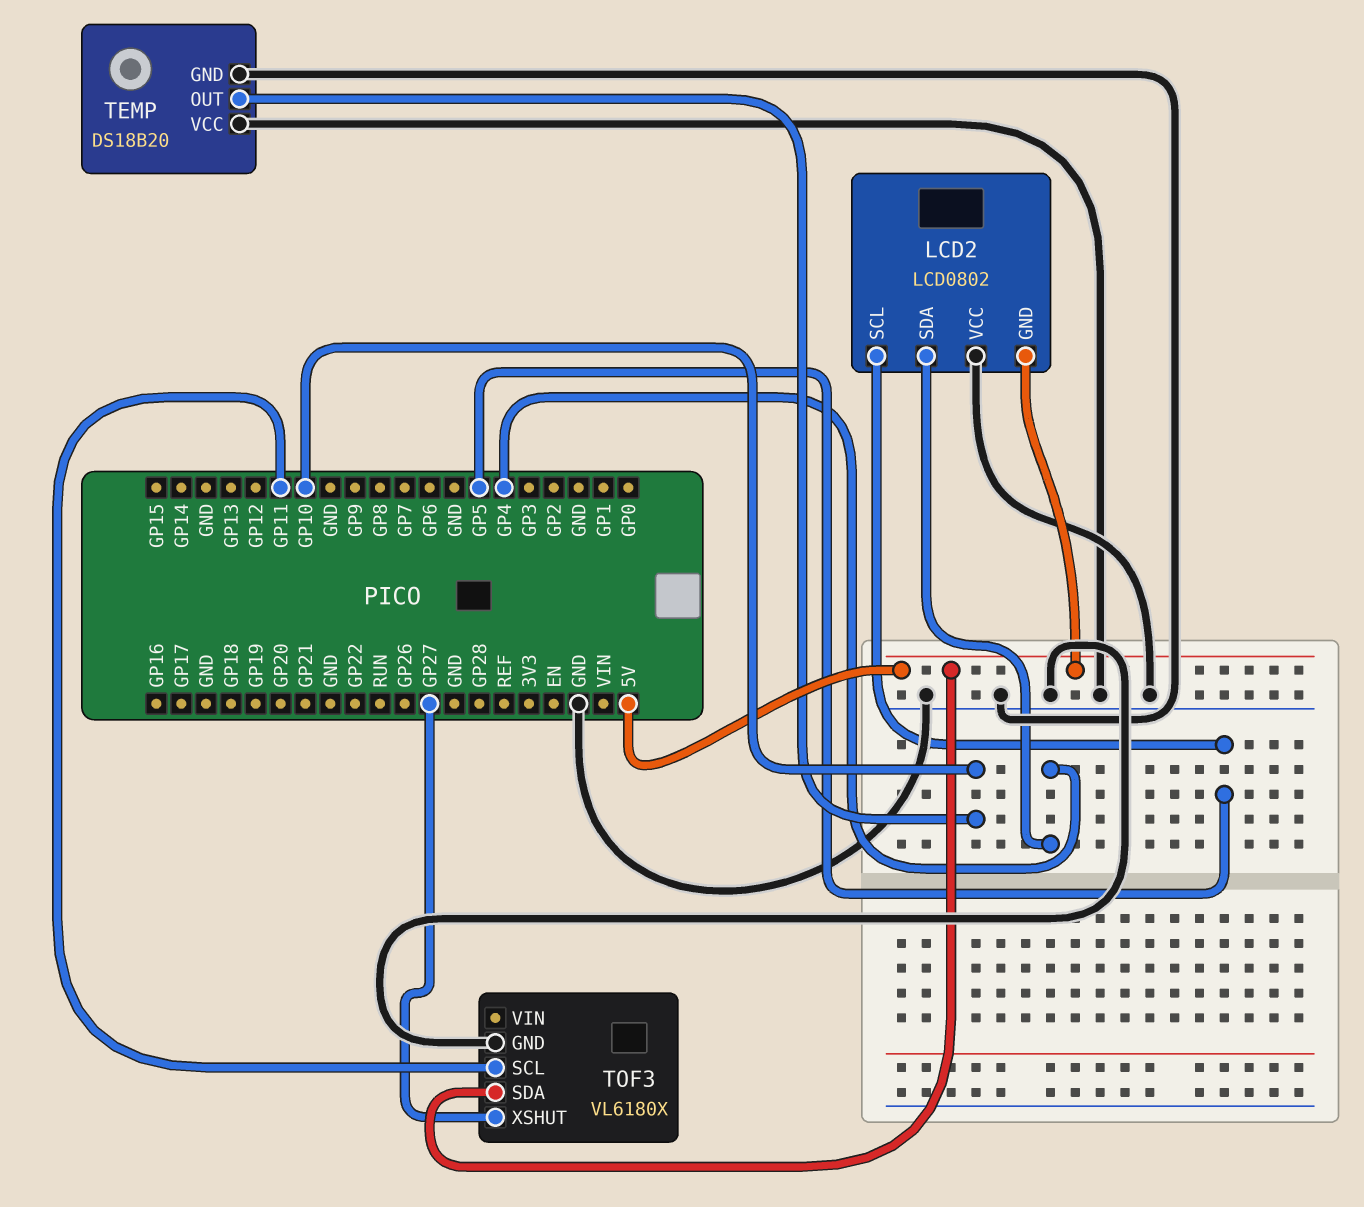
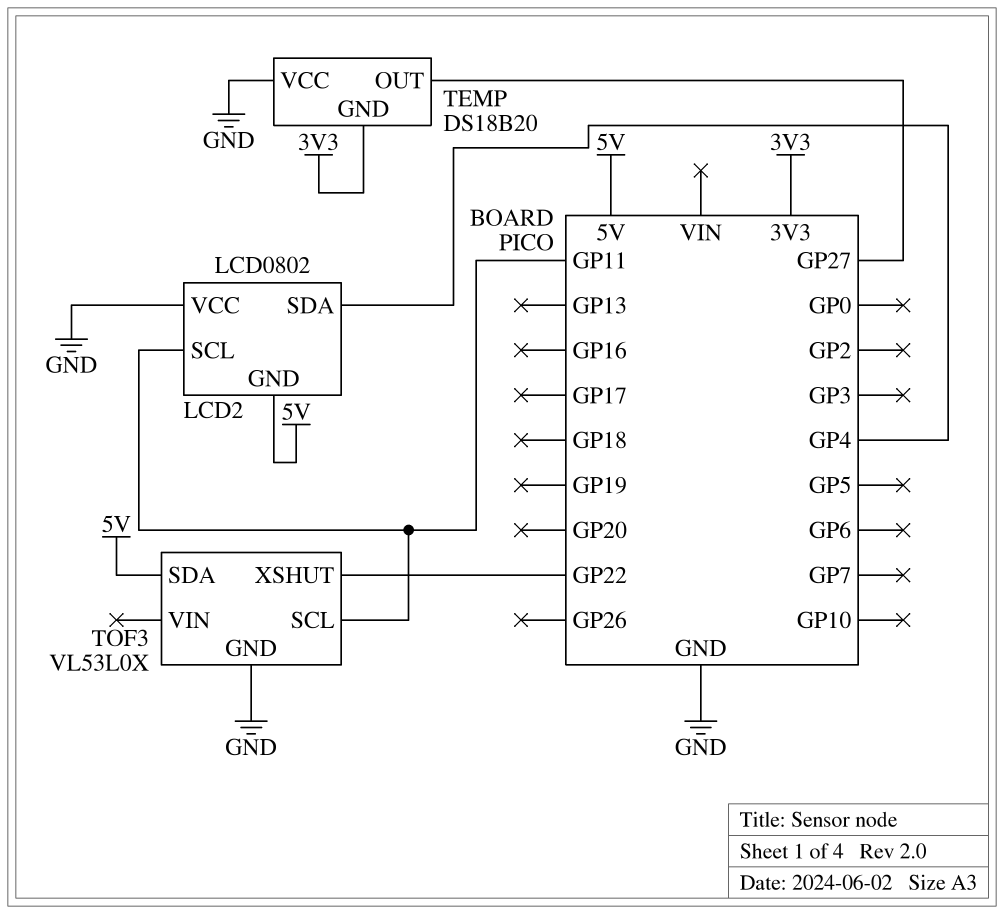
LCD2 pin SCL: GP5 -> GP11
TEMP pin GND: GND -> 3V3
TEMP pin OUT: GP10 -> GP27
TOF3: VL6180X -> VL53L0X
TOF3 pin XSHUT: GP27 -> GP22

